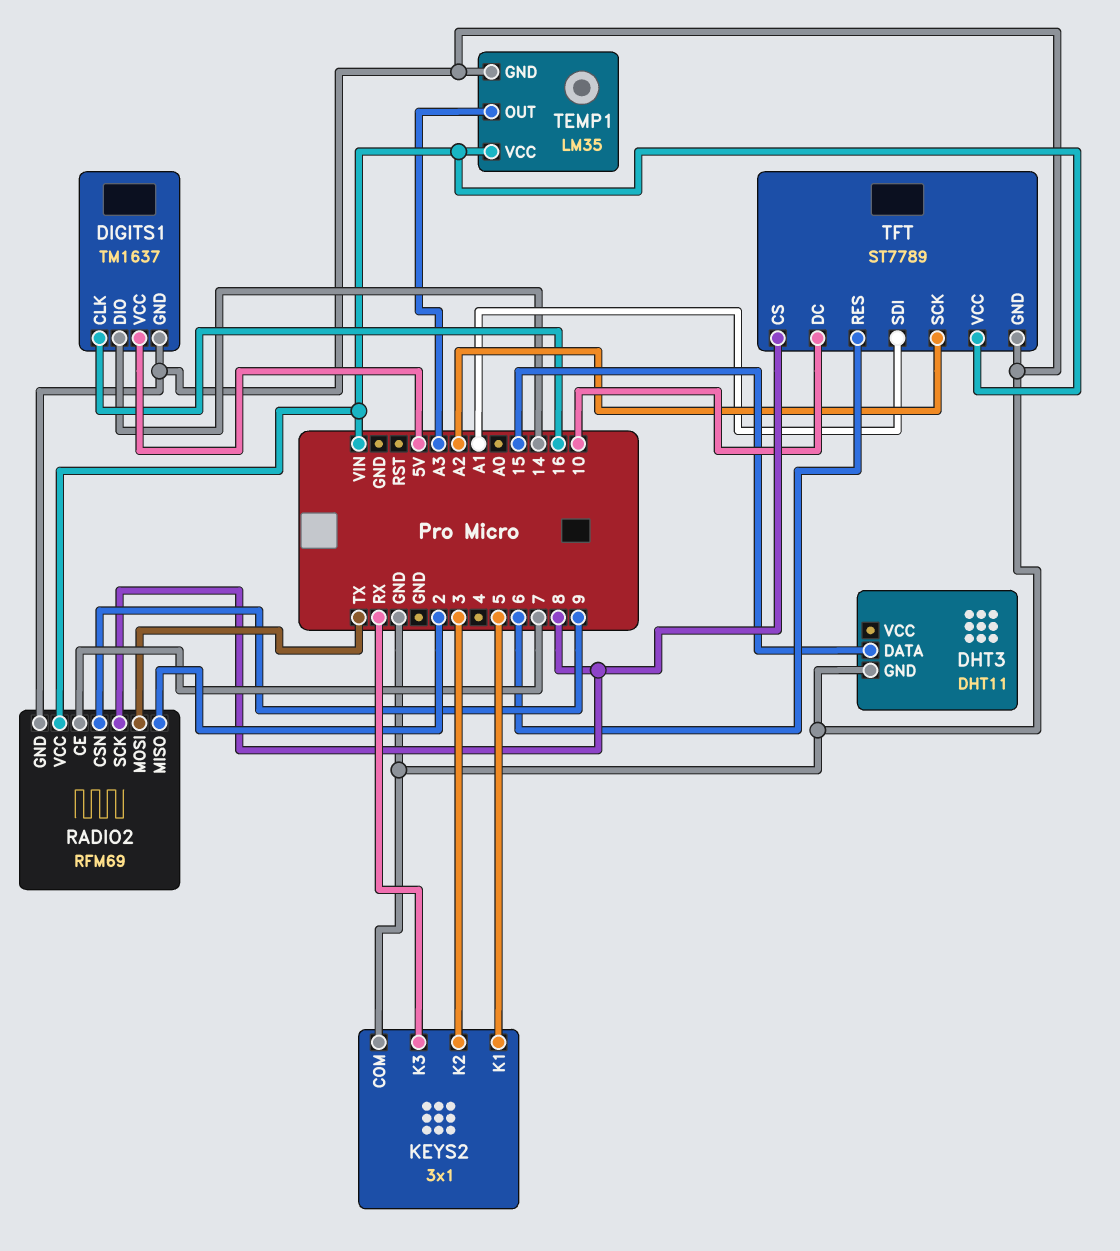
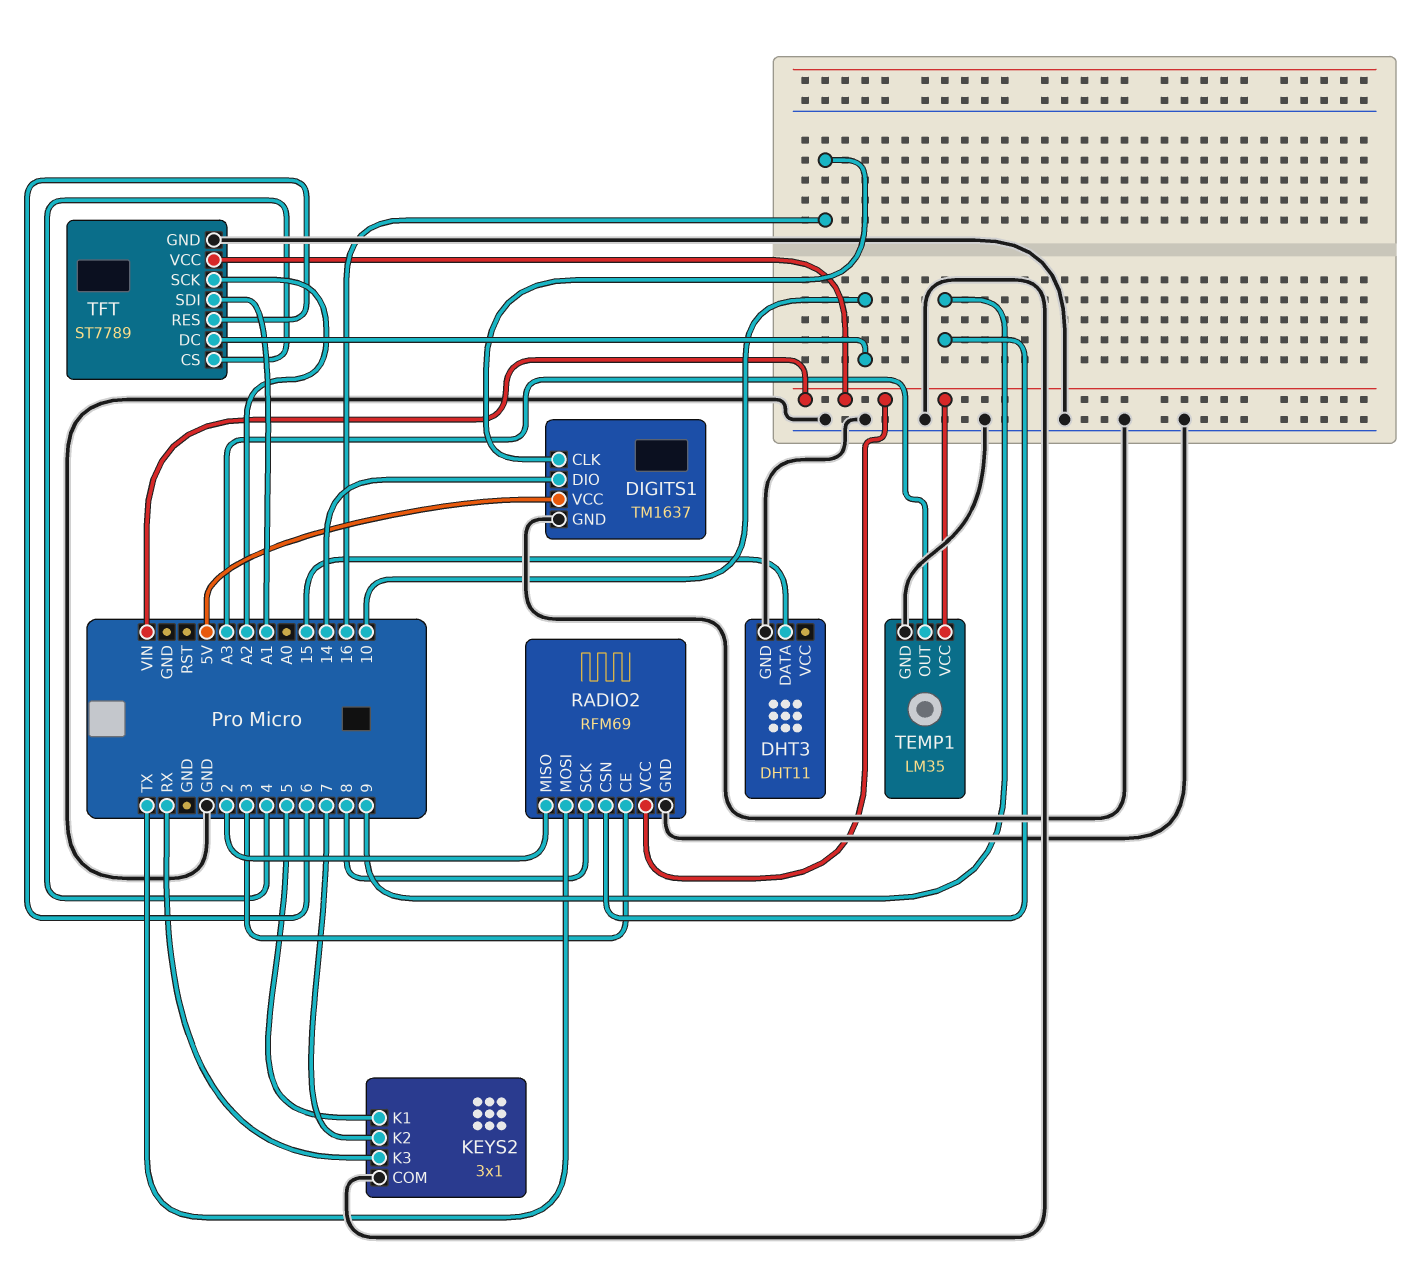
KEYS2 pin K2: 3 -> 7
RADIO2 pin CE: 7 -> 3
TFT pin CS: 8 -> 4

